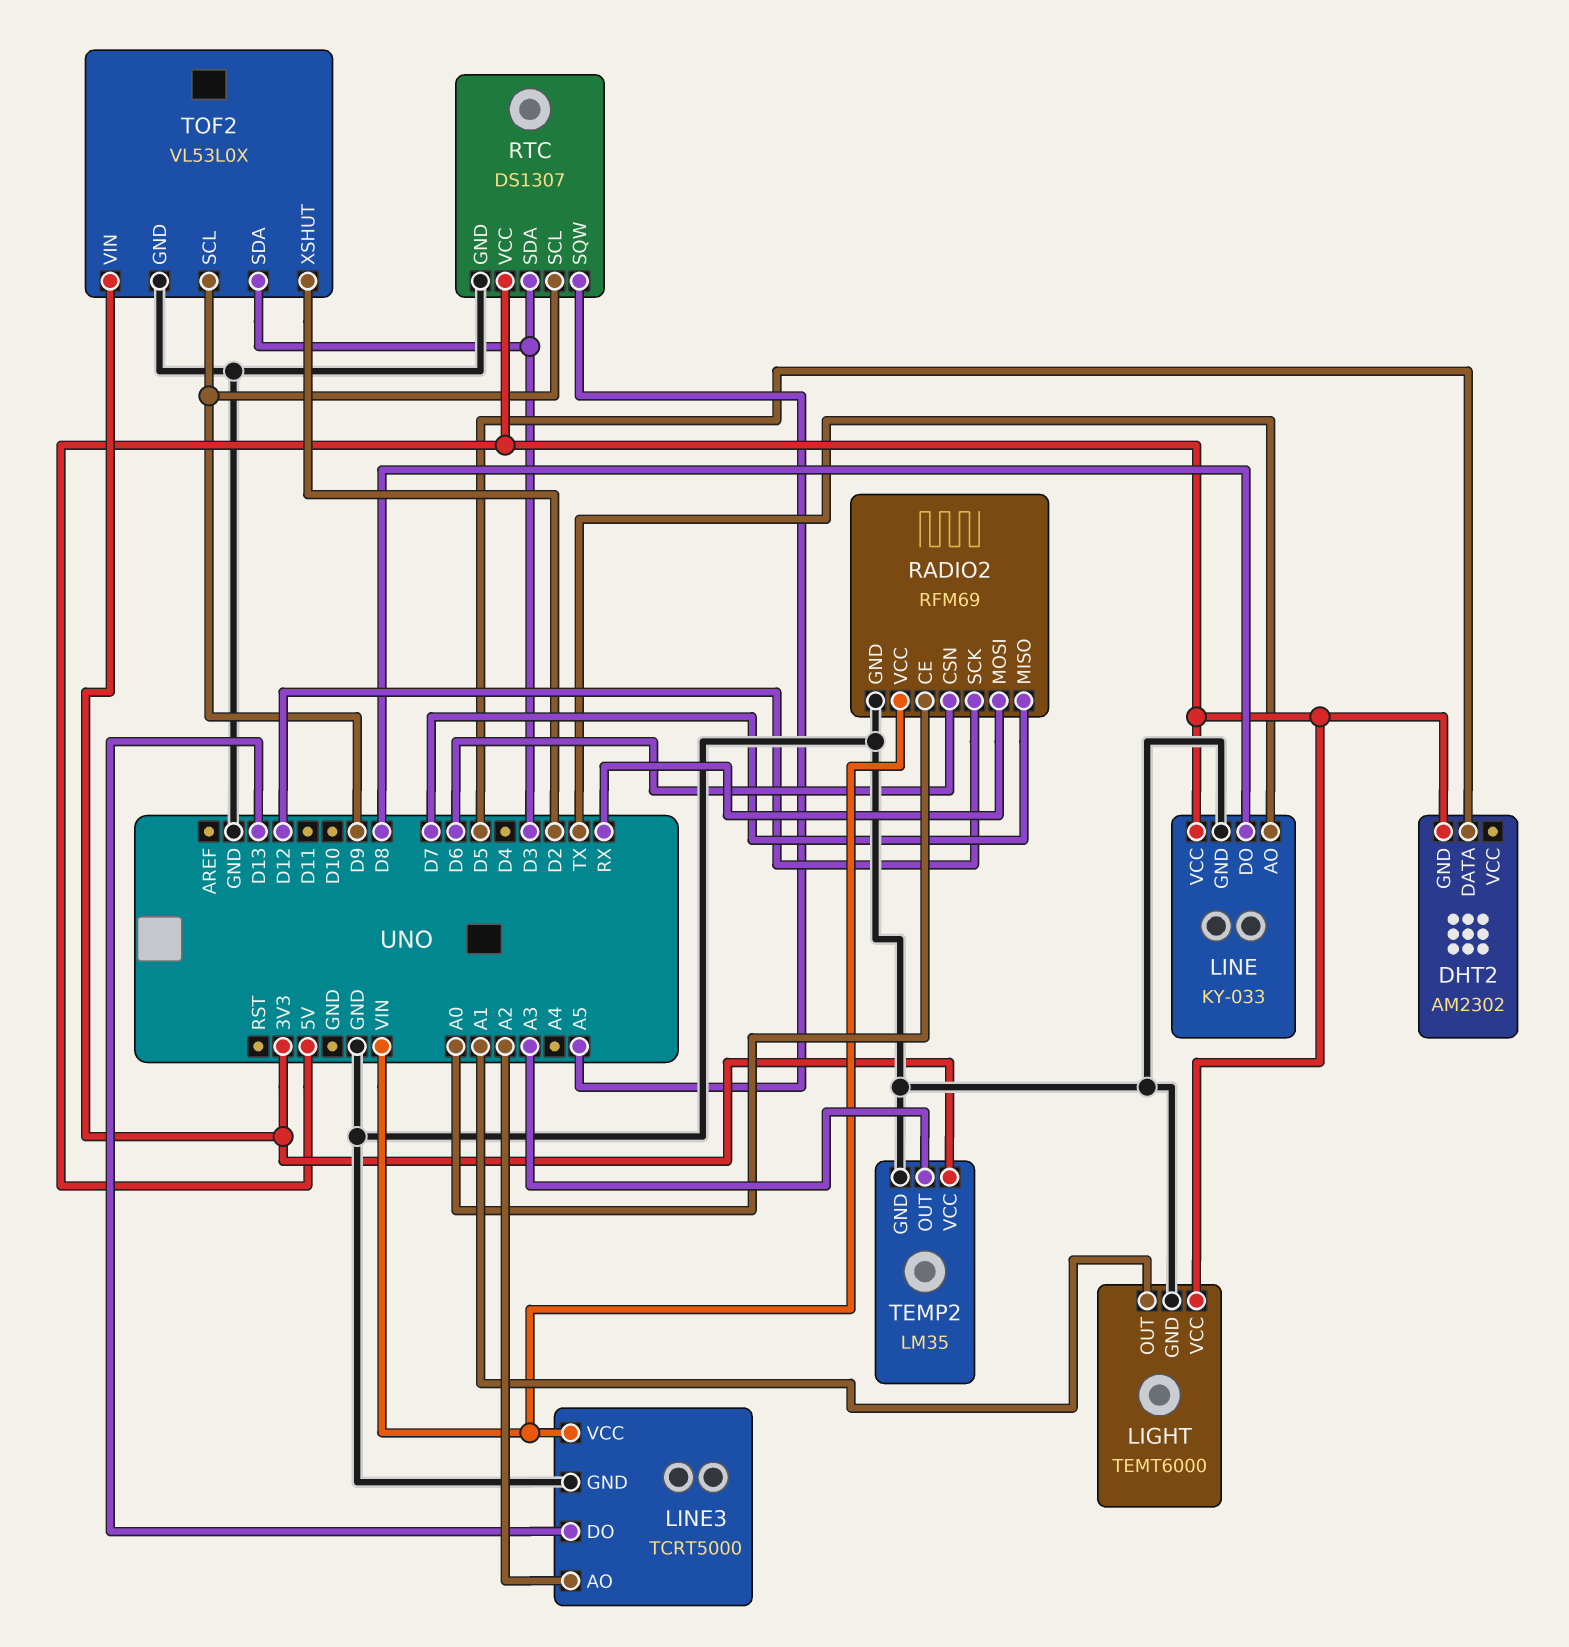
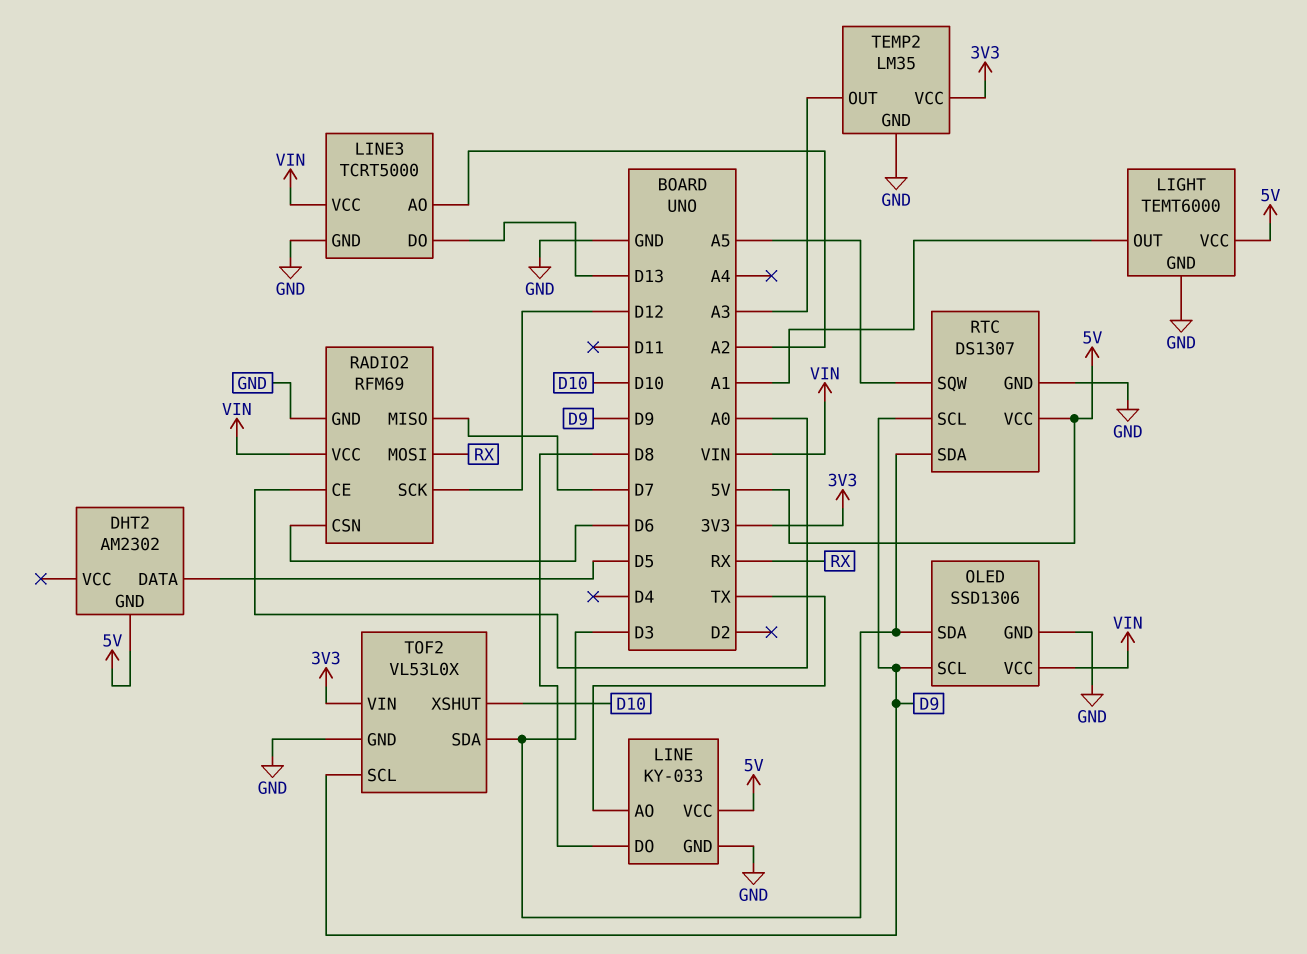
OLED: none -> SSD1306
OLED pin GND: none -> GND
OLED pin SCL: none -> D9
OLED pin SDA: none -> D3
OLED pin VCC: none -> VIN
TOF2 pin XSHUT: D2 -> D10

